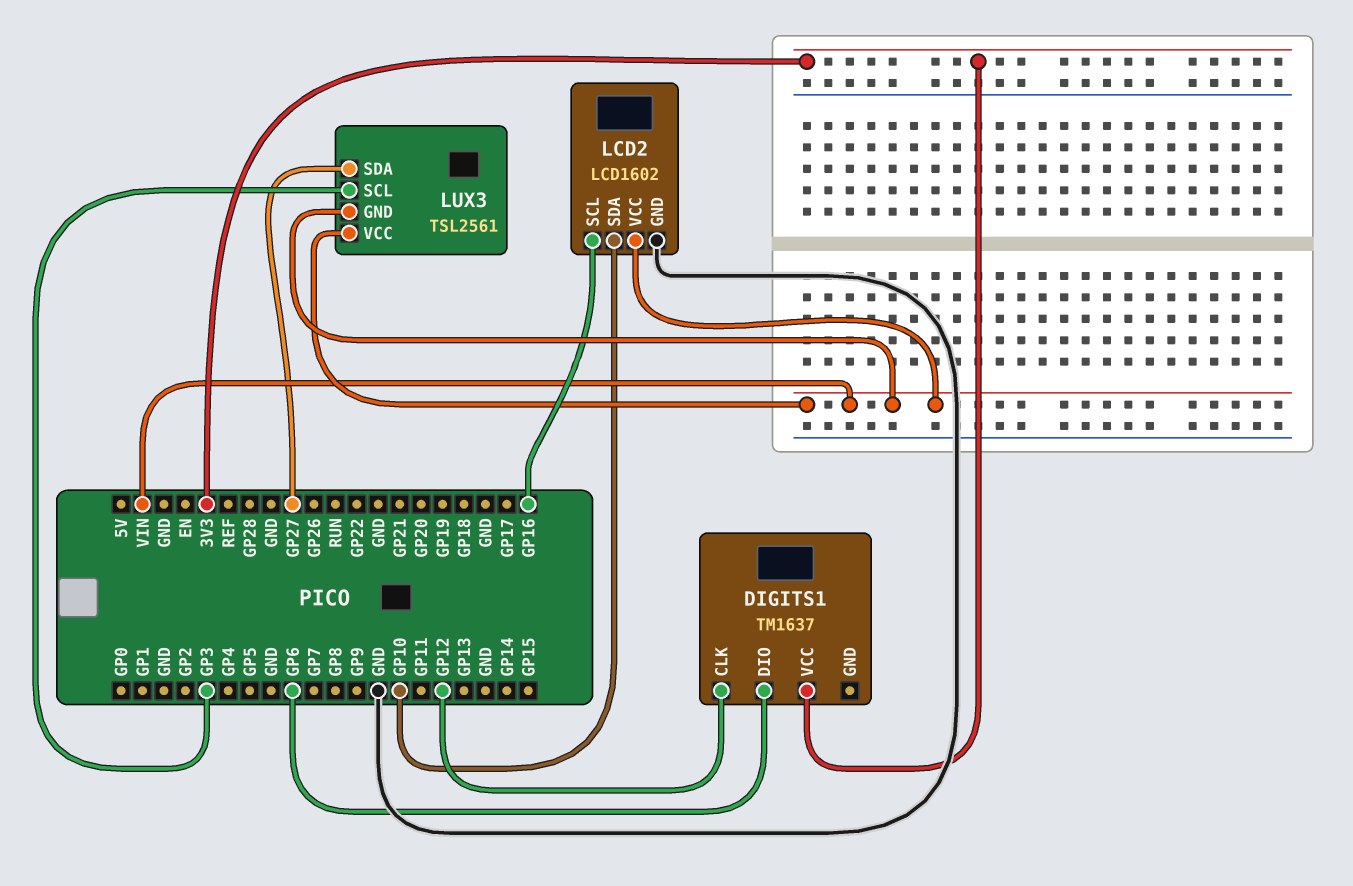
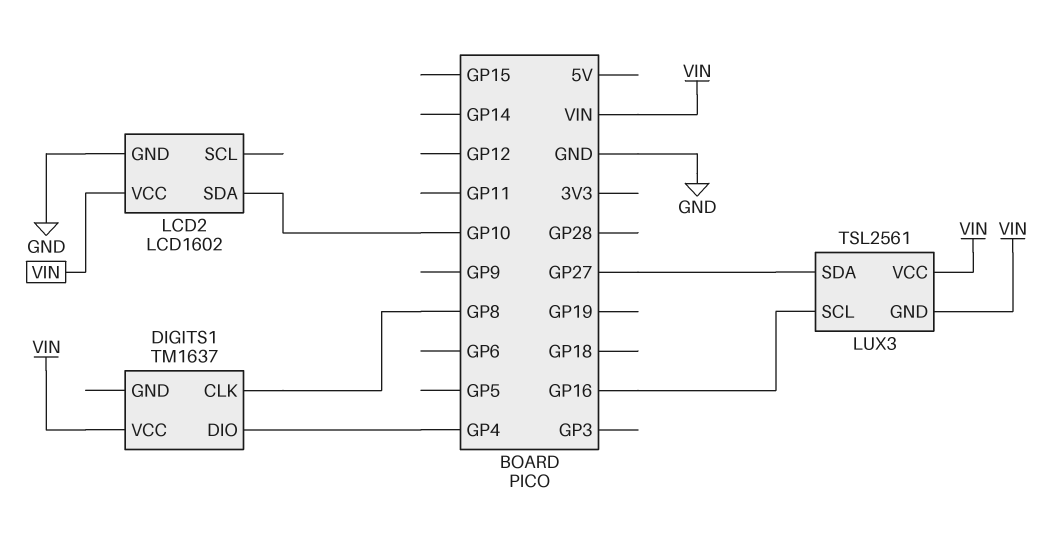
DIGITS1 pin CLK: GP12 -> GP8
DIGITS1 pin DIO: GP6 -> GP4
DIGITS1 pin VCC: 3V3 -> VIN
LCD2 pin SCL: GP16 -> none
LUX3 pin SCL: GP3 -> GP16

